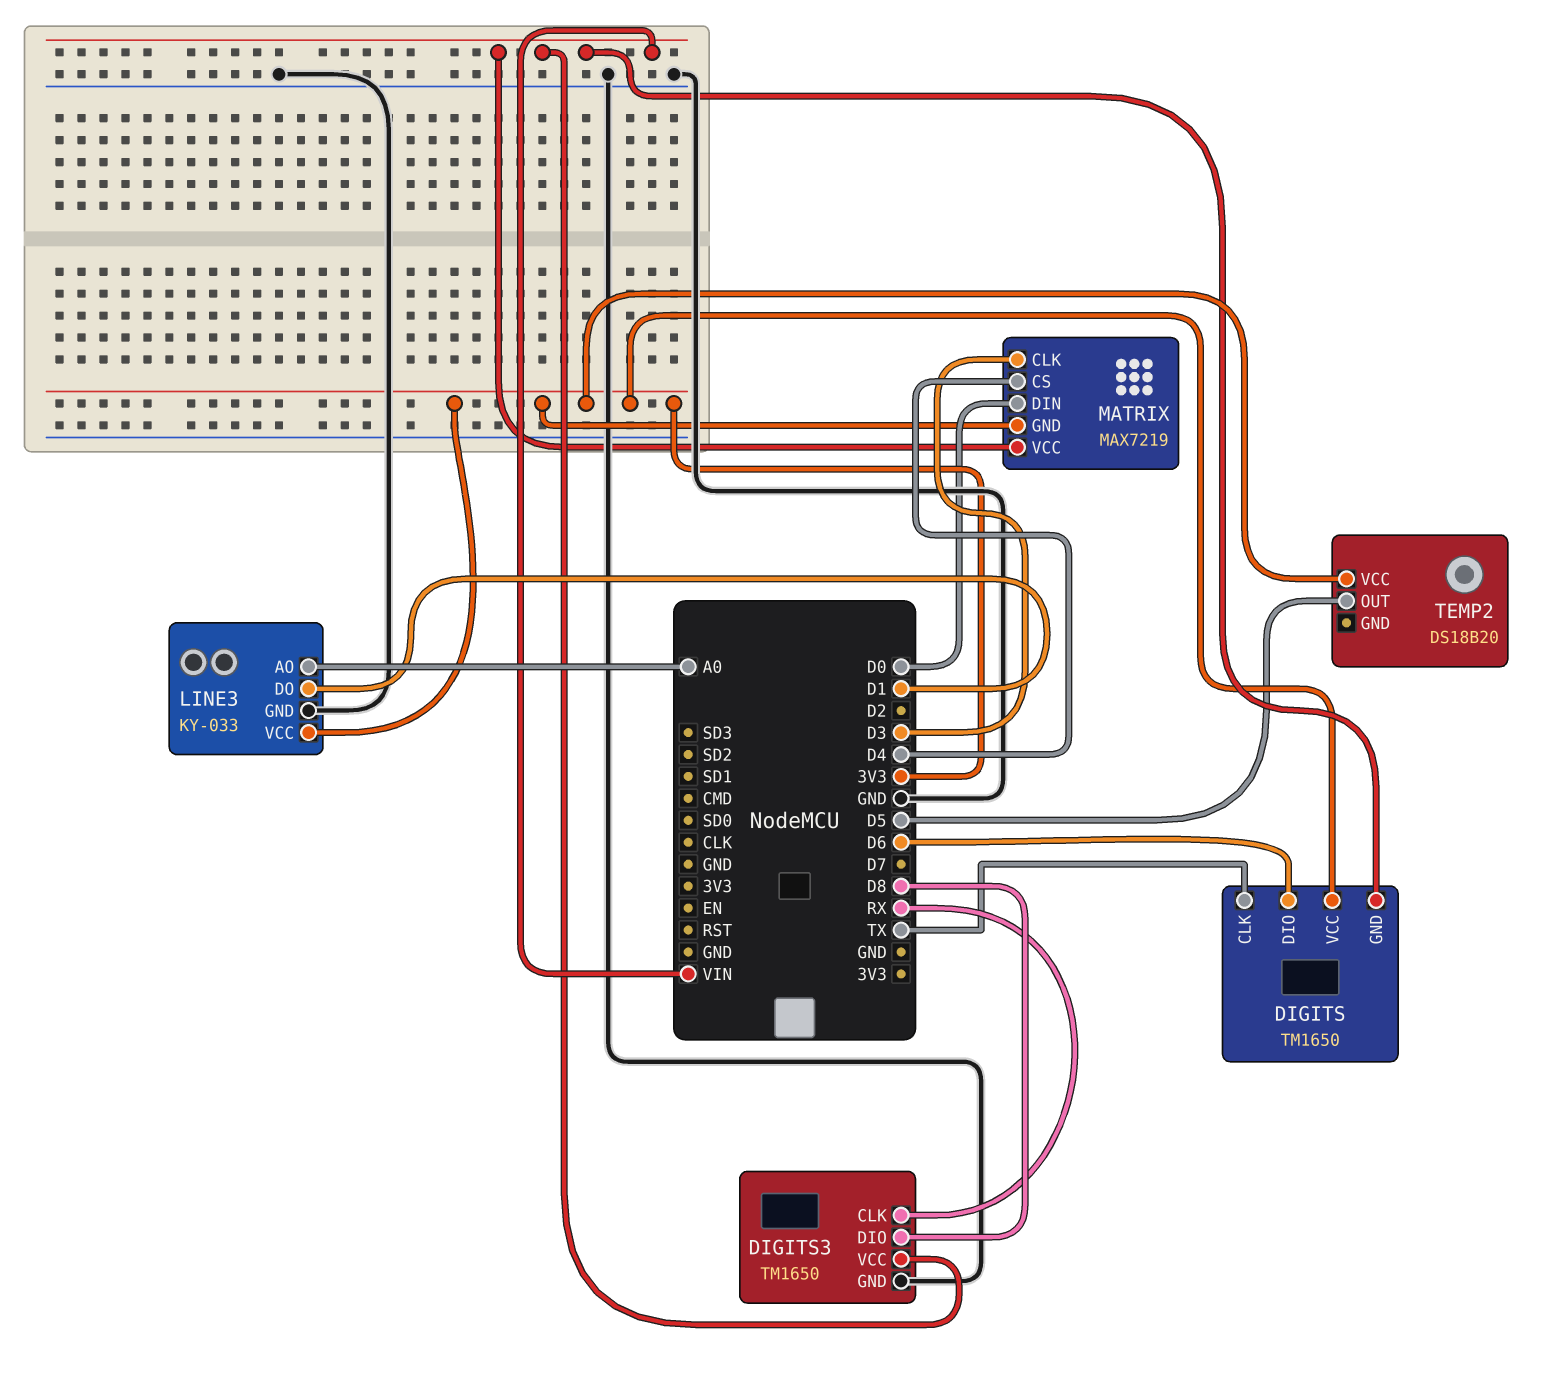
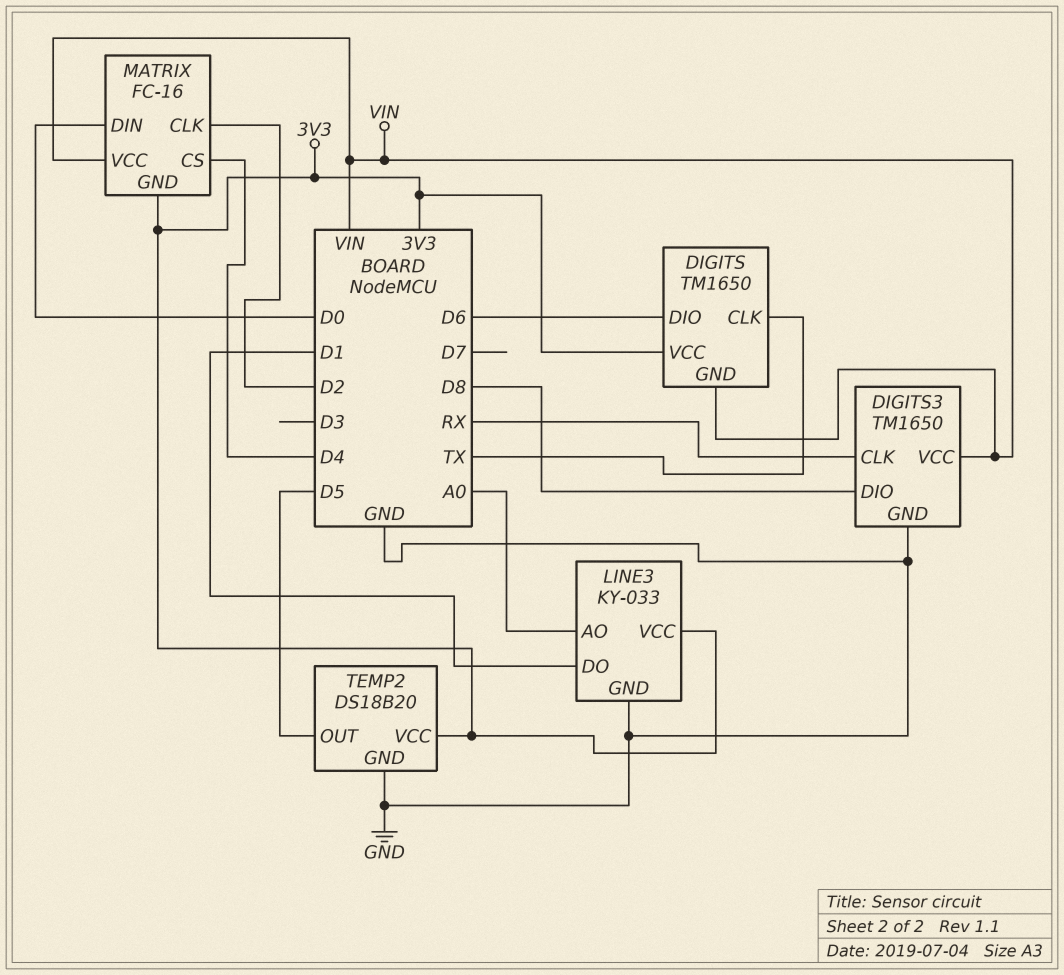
MATRIX: MAX7219 -> FC-16
MATRIX pin CLK: D3 -> D2
TEMP2 pin GND: none -> GND

